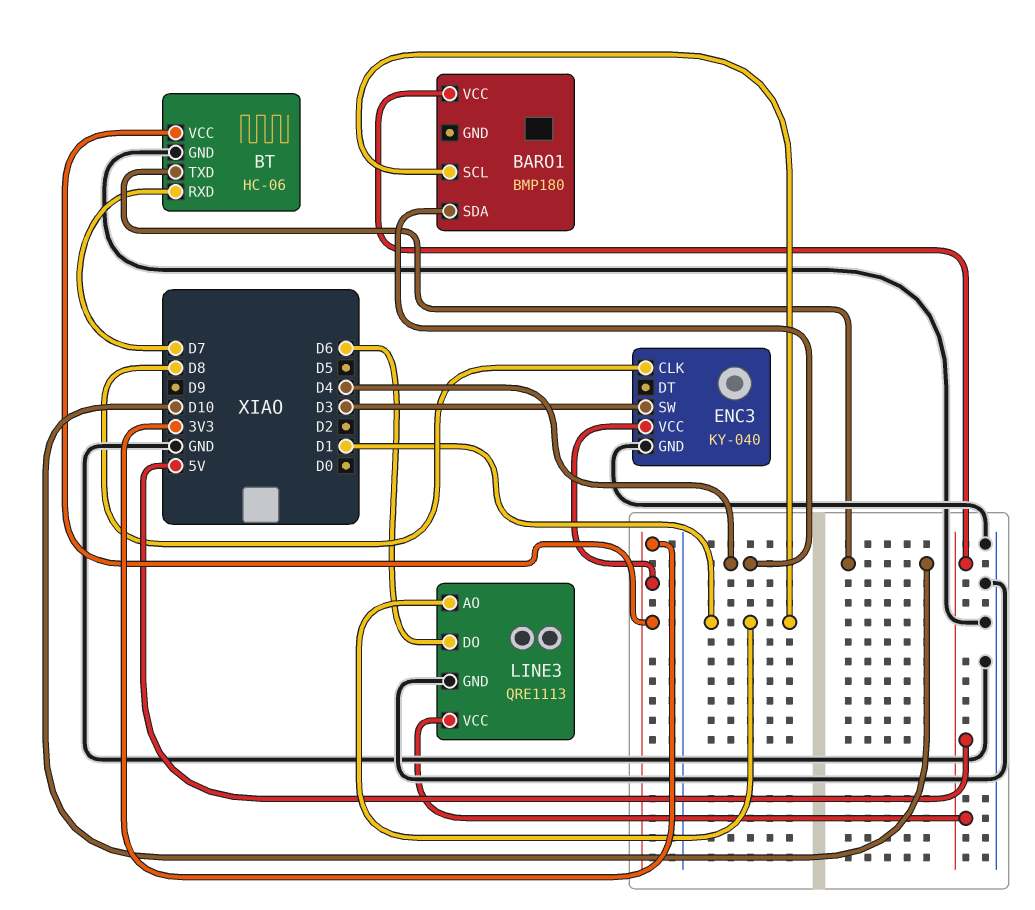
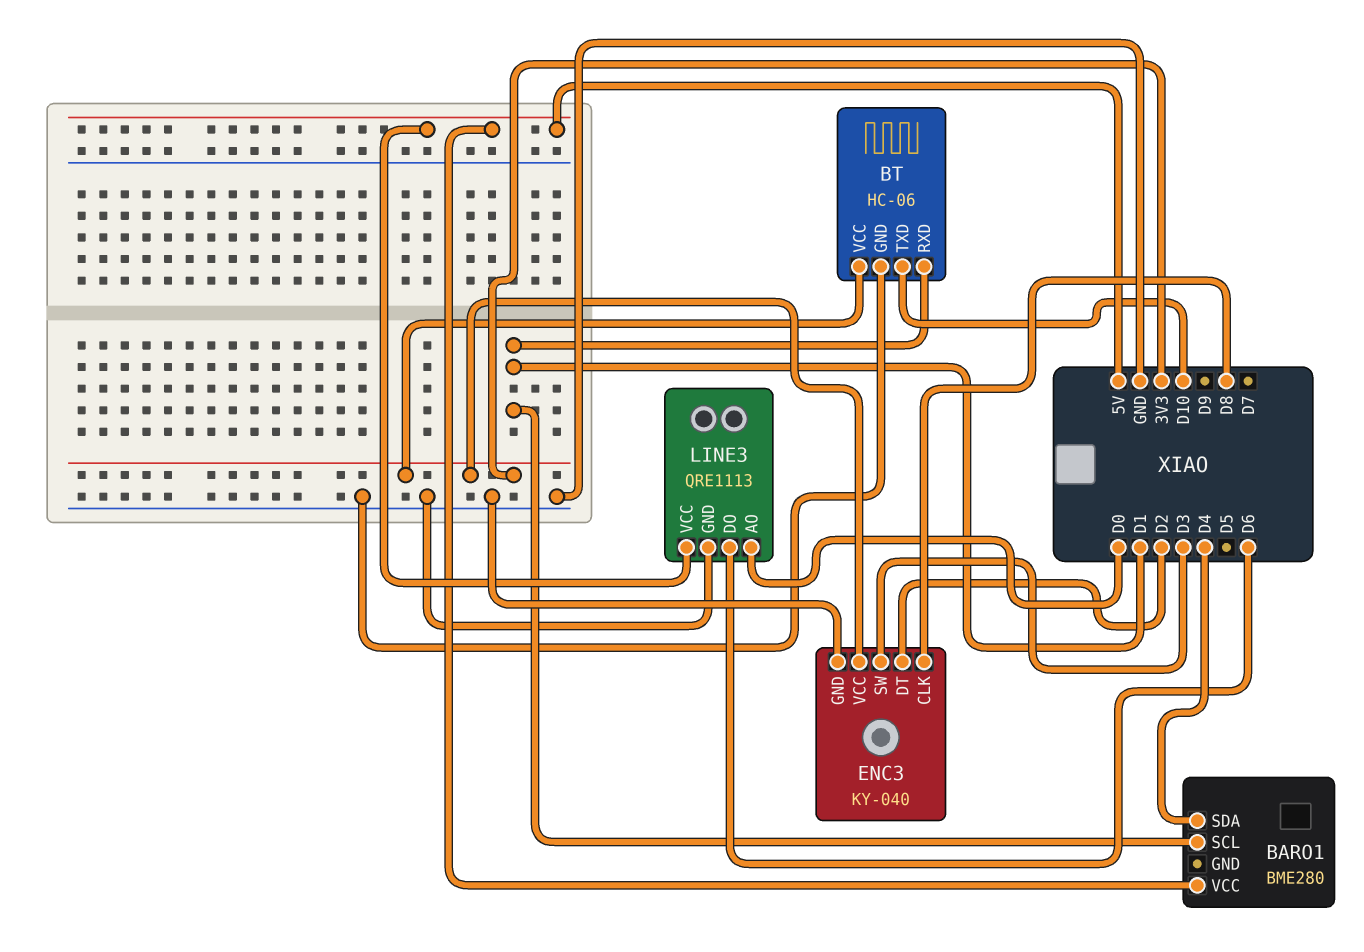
BARO1: BMP180 -> BME280
BT pin RXD: D7 -> D1
ENC3 pin DT: none -> D2
LINE3 pin AO: D1 -> D0

